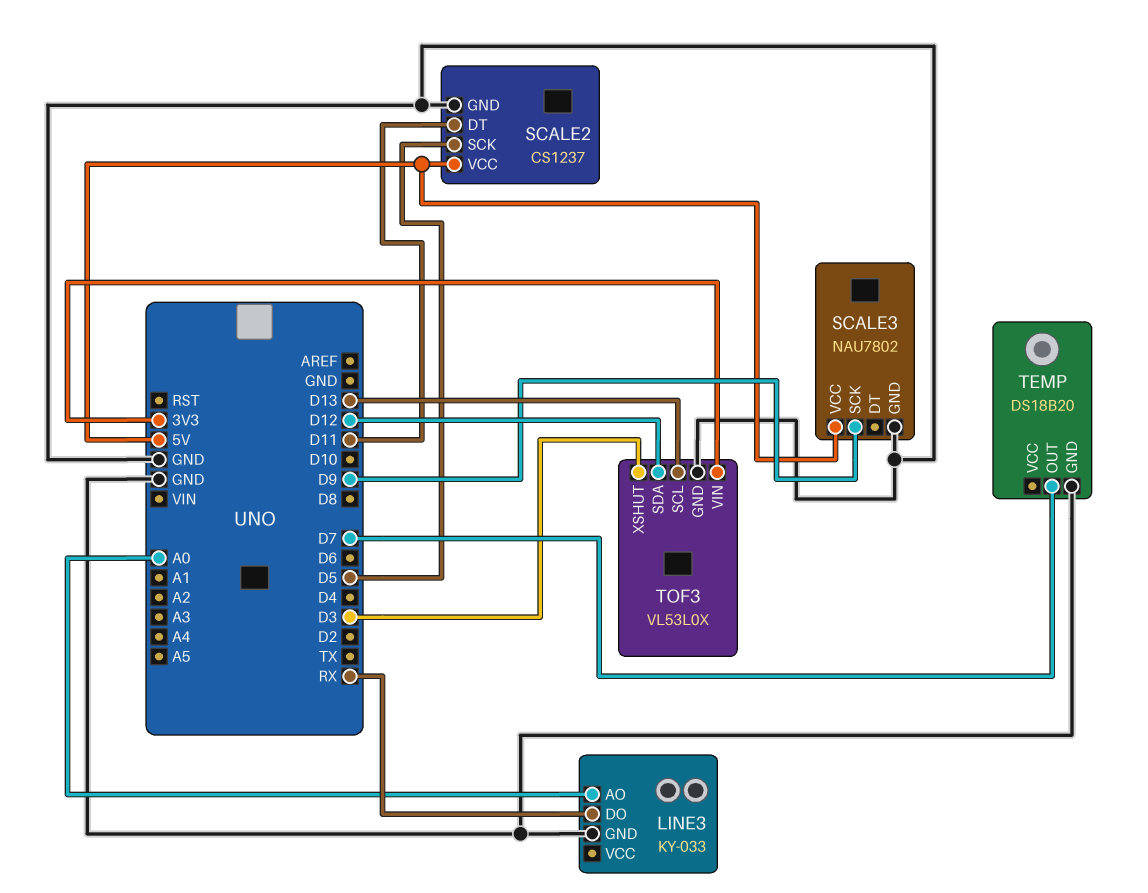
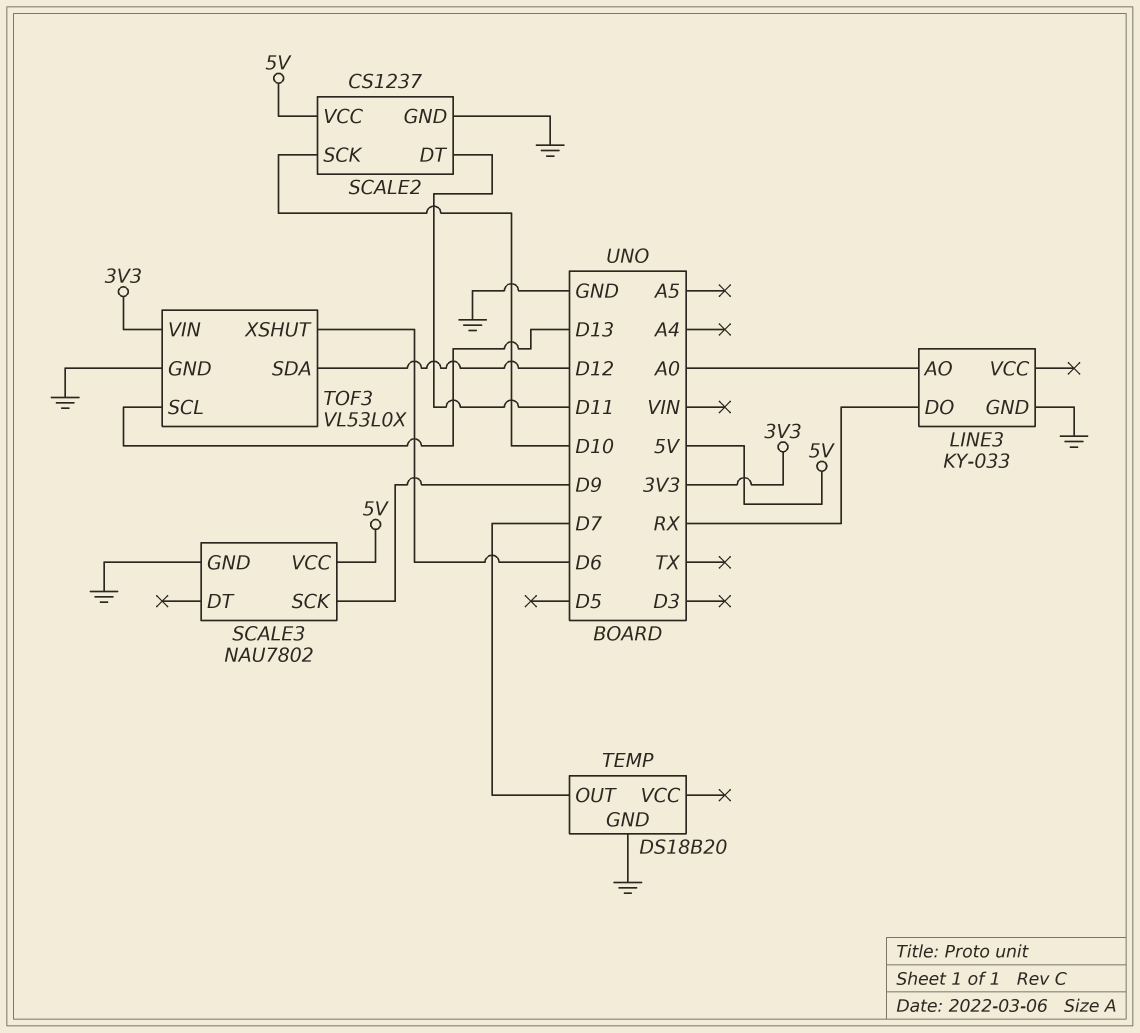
SCALE2 pin SCK: D5 -> D10
TOF3 pin XSHUT: D3 -> D6

